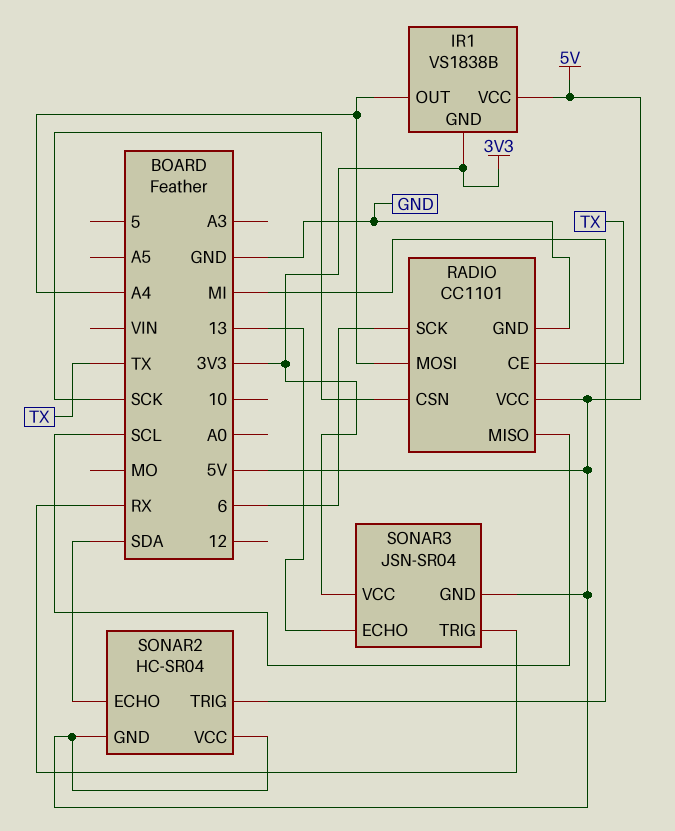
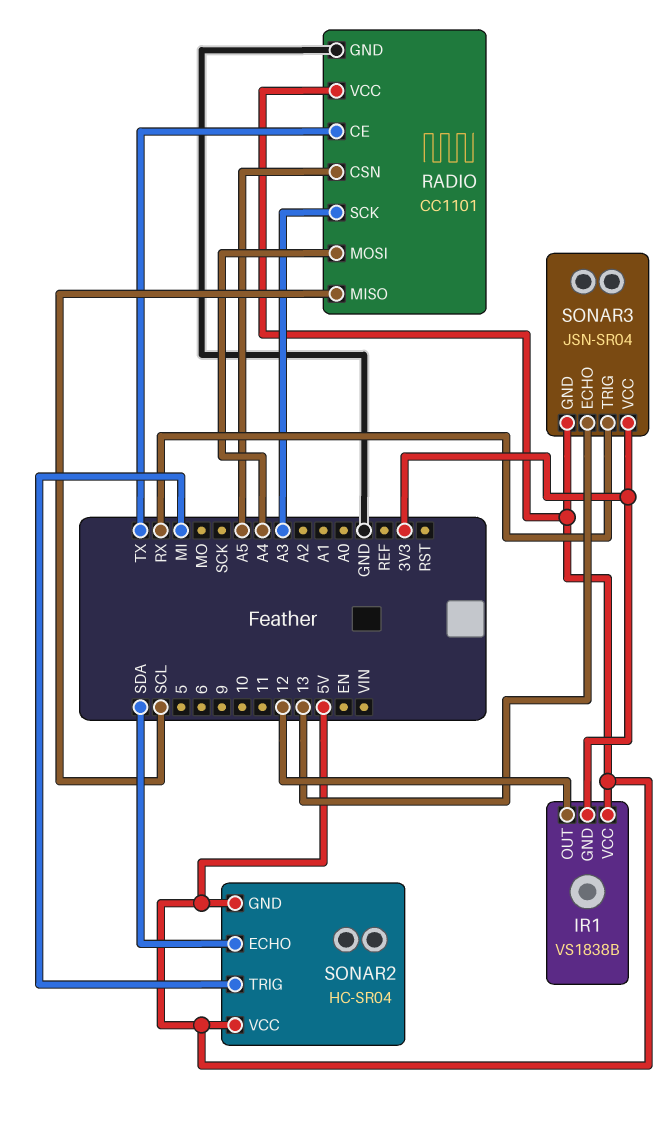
IR1 pin OUT: A4 -> 12
RADIO pin CSN: SCK -> A5
RADIO pin SCK: 6 -> A3

